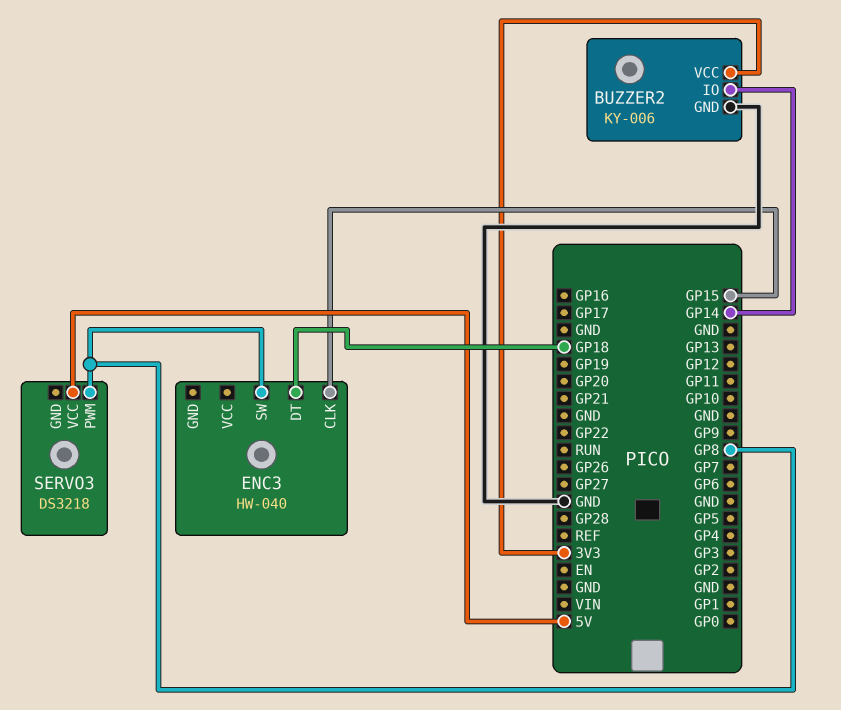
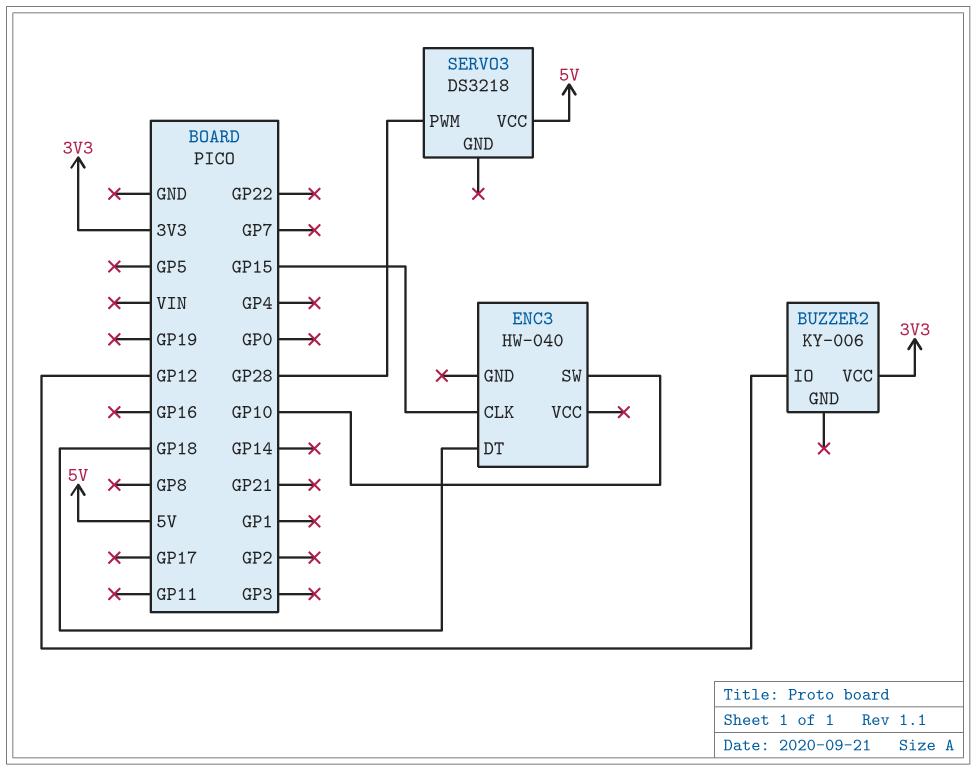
BUZZER2 pin GND: GND -> none
BUZZER2 pin IO: GP14 -> GP12
ENC3 pin SW: GP8 -> GP10
SERVO3 pin PWM: GP8 -> GP28

